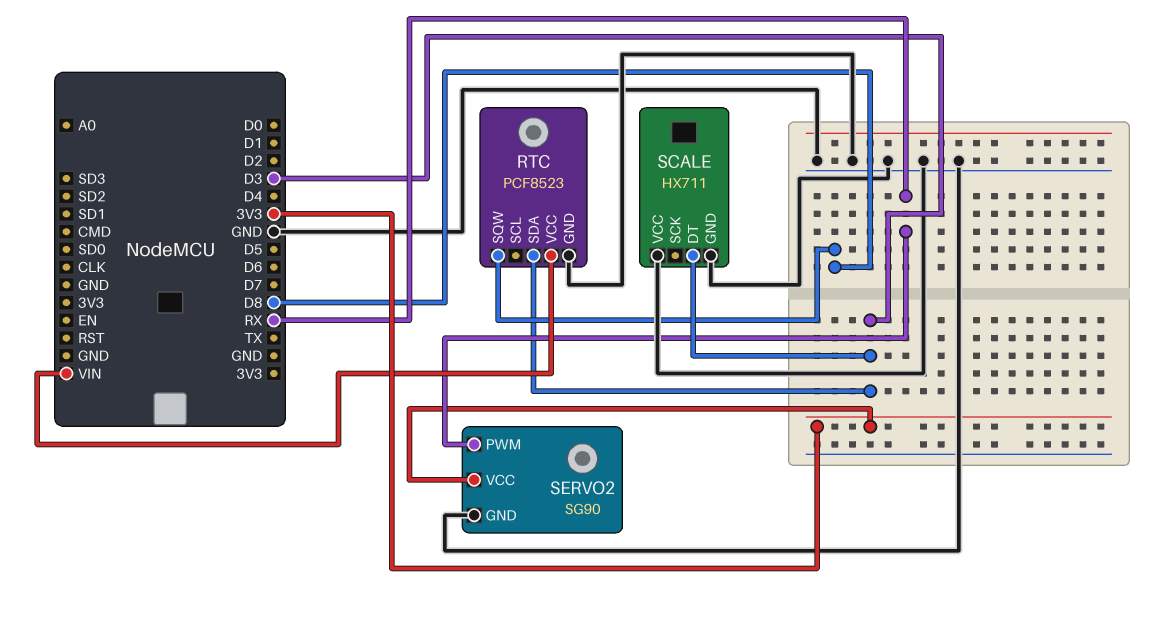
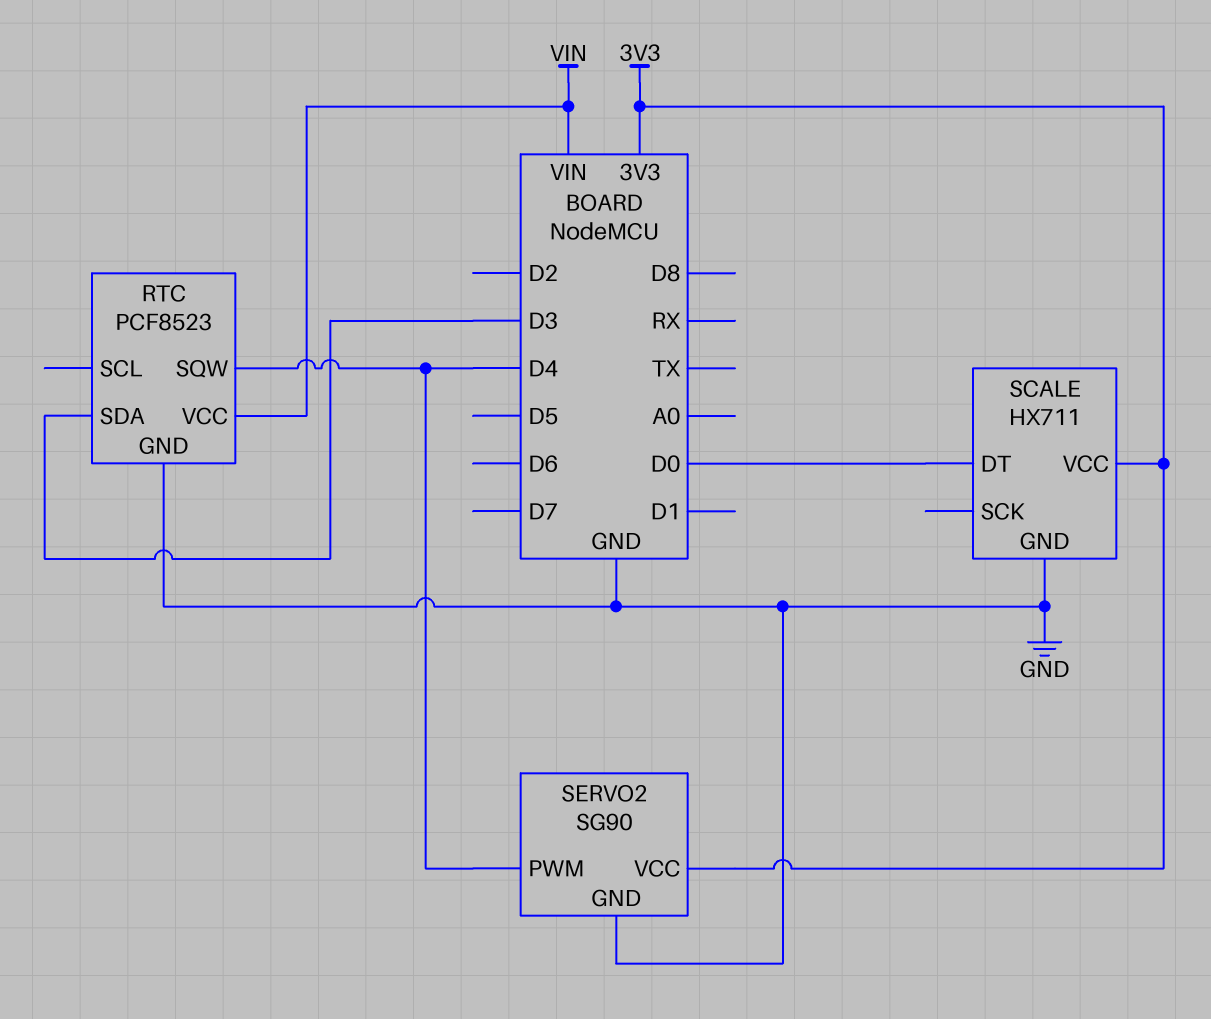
RTC pin SQW: D8 -> D4
SCALE pin DT: D3 -> D0
SCALE pin VCC: GND -> 3V3
SERVO2 pin PWM: RX -> D4

